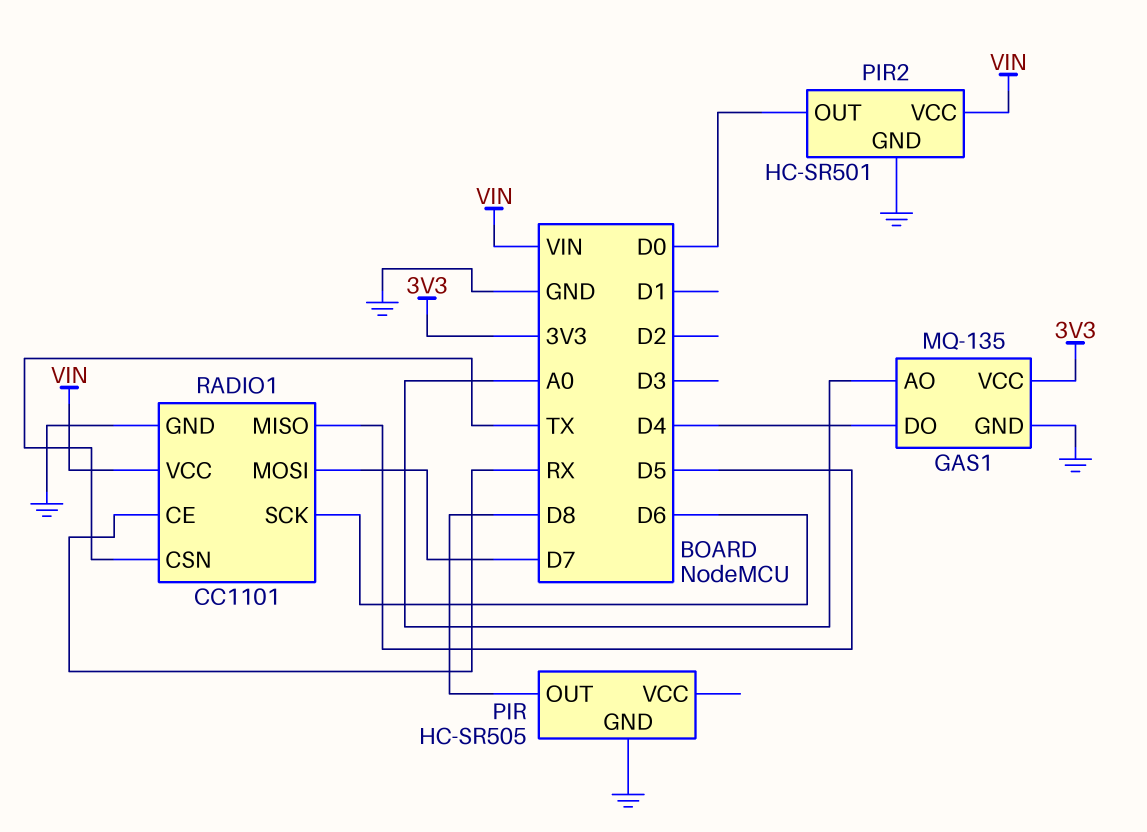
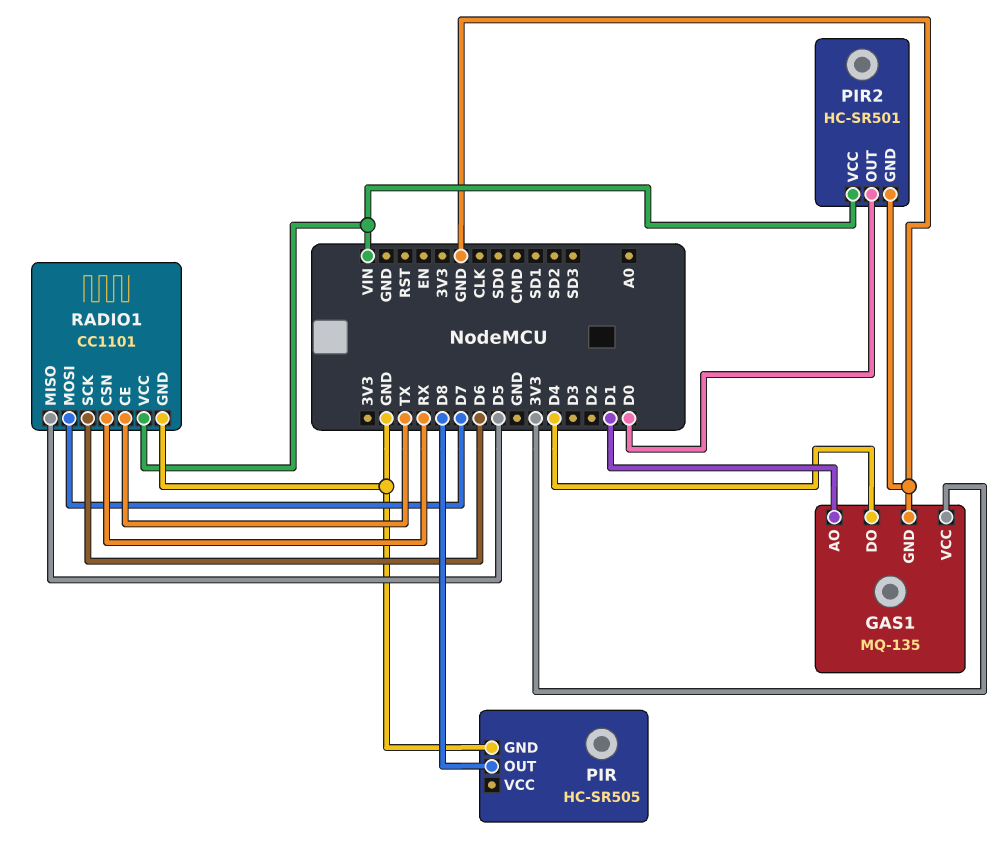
GAS1 pin AO: A0 -> D1
RADIO1 pin CE: RX -> TX
RADIO1 pin CSN: TX -> RX

